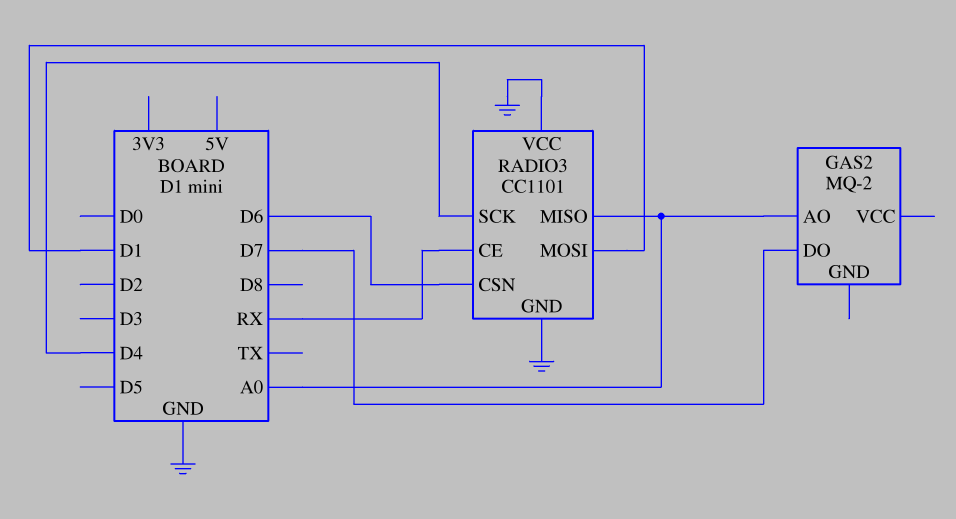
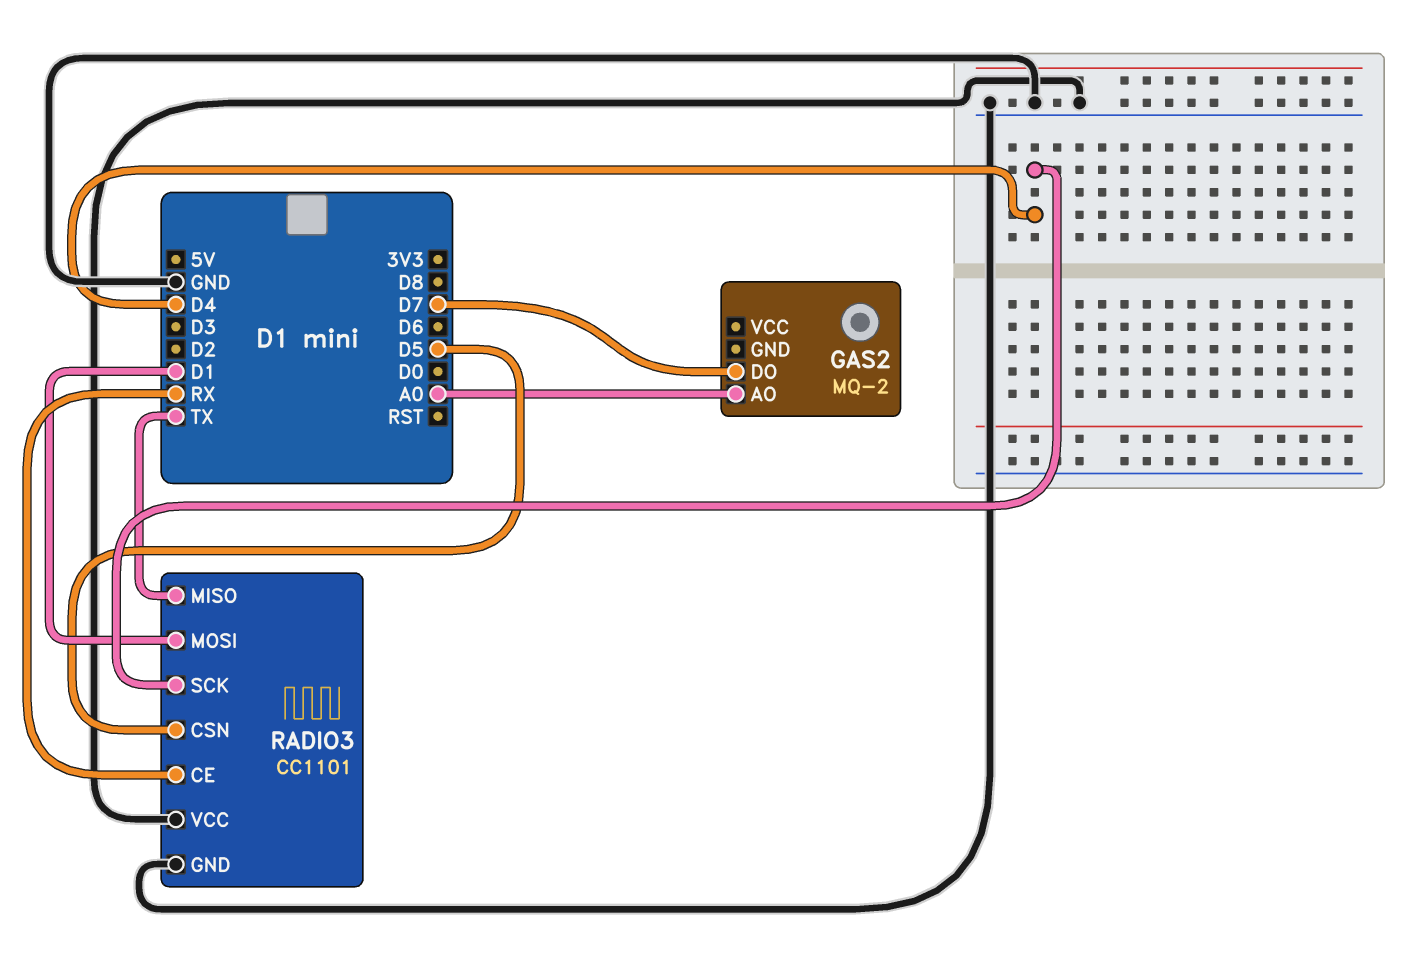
RADIO3 pin CSN: D6 -> D5
RADIO3 pin MISO: A0 -> TX

